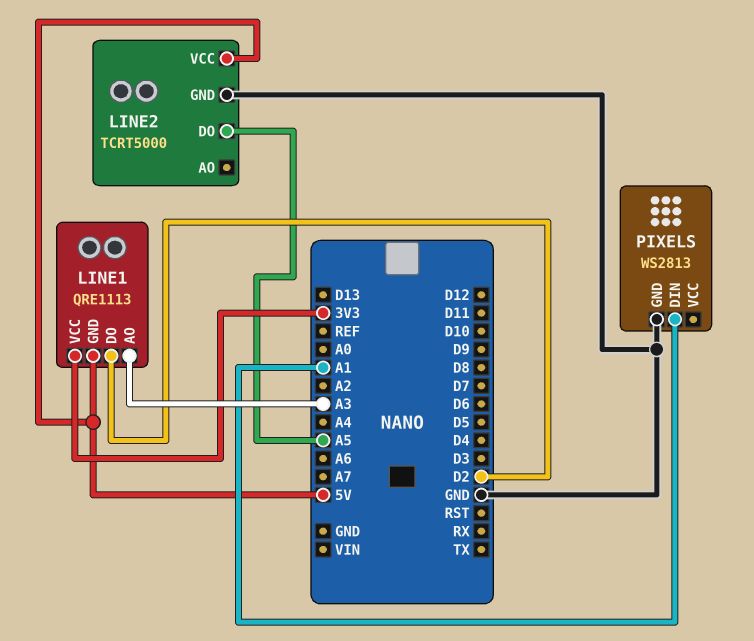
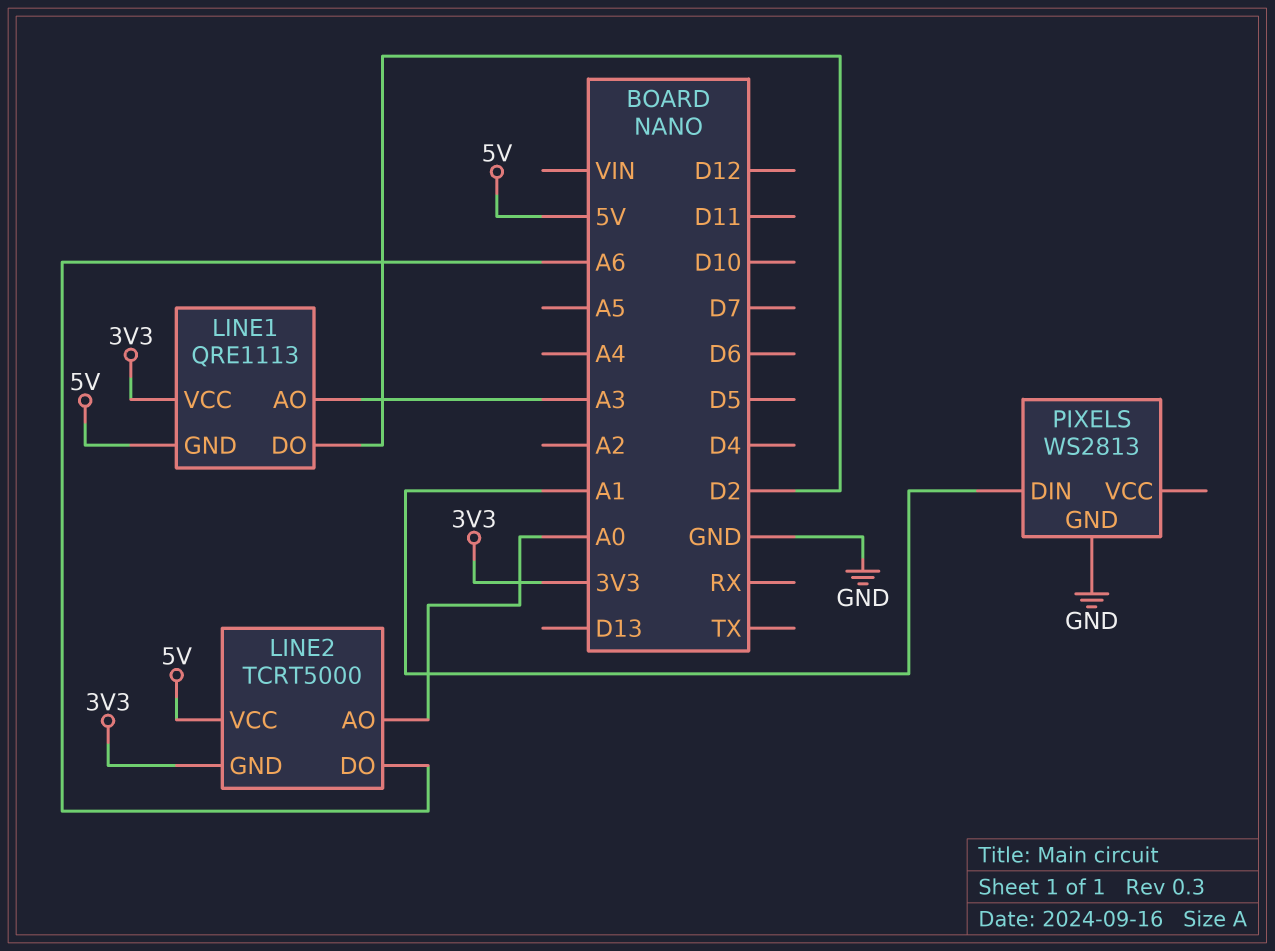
LINE2 pin AO: none -> A0
LINE2 pin DO: A5 -> A6
LINE2 pin GND: GND -> 3V3

